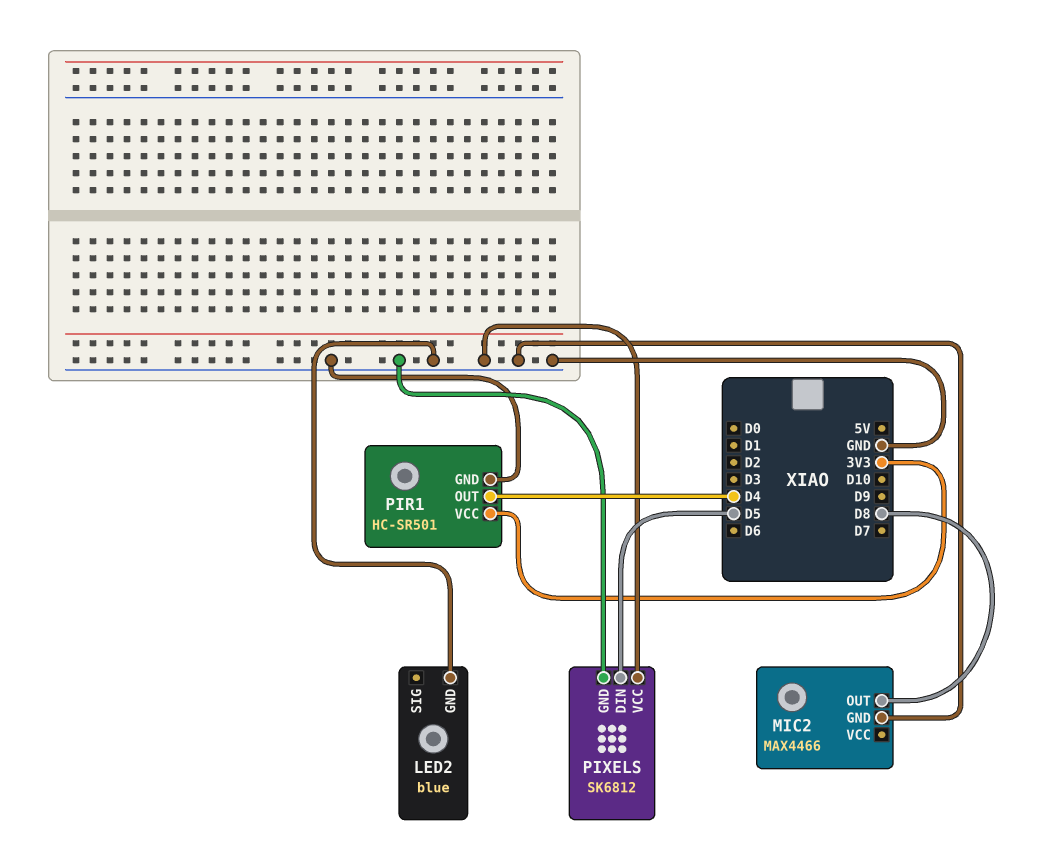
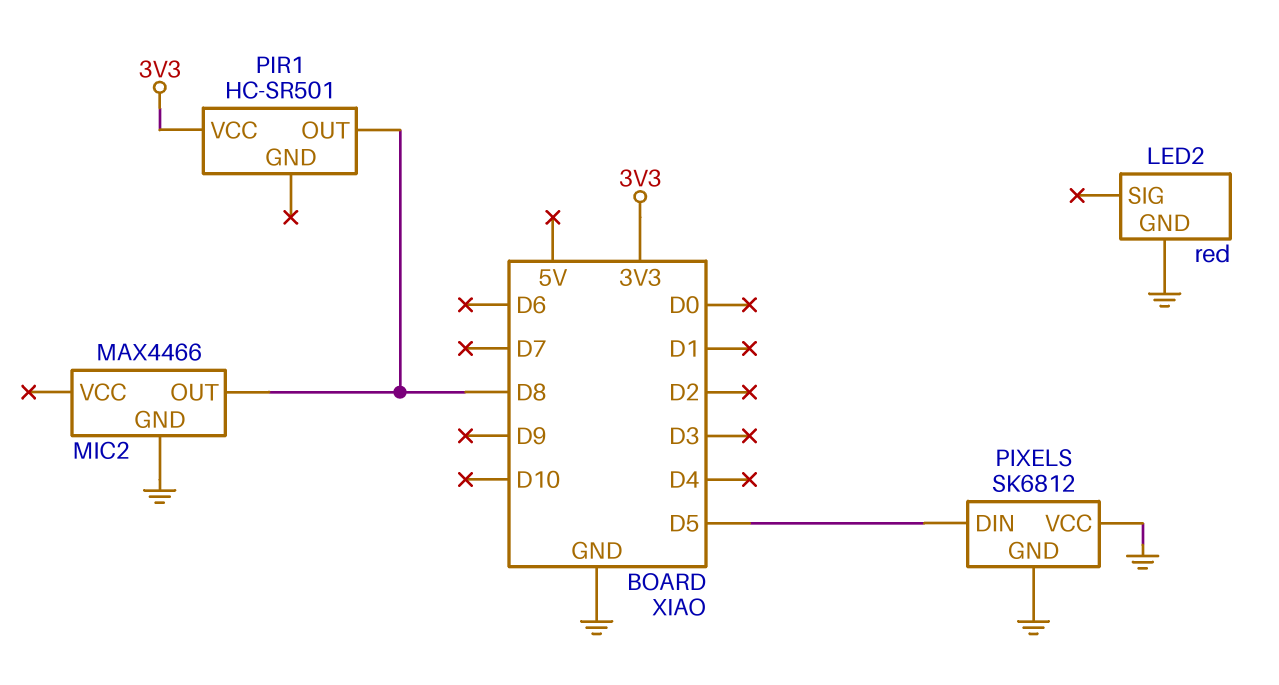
LED2: blue -> red
PIR1 pin GND: GND -> none
PIR1 pin OUT: D4 -> D8

